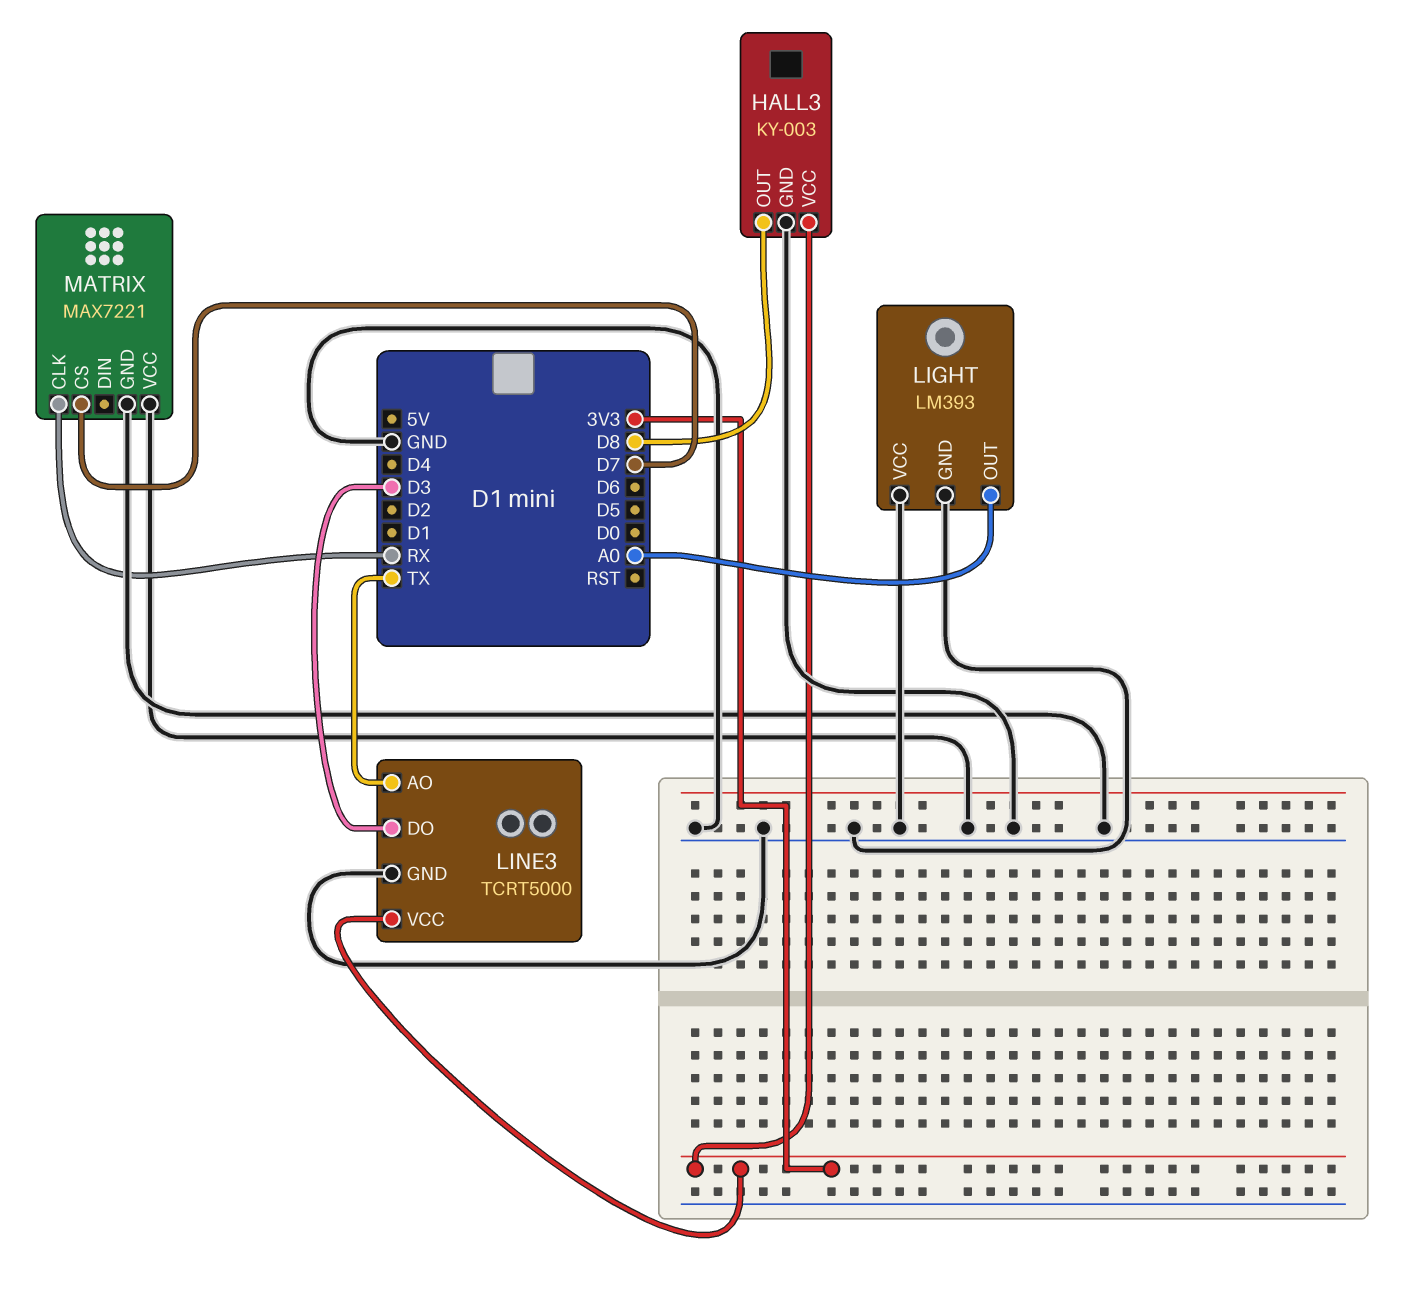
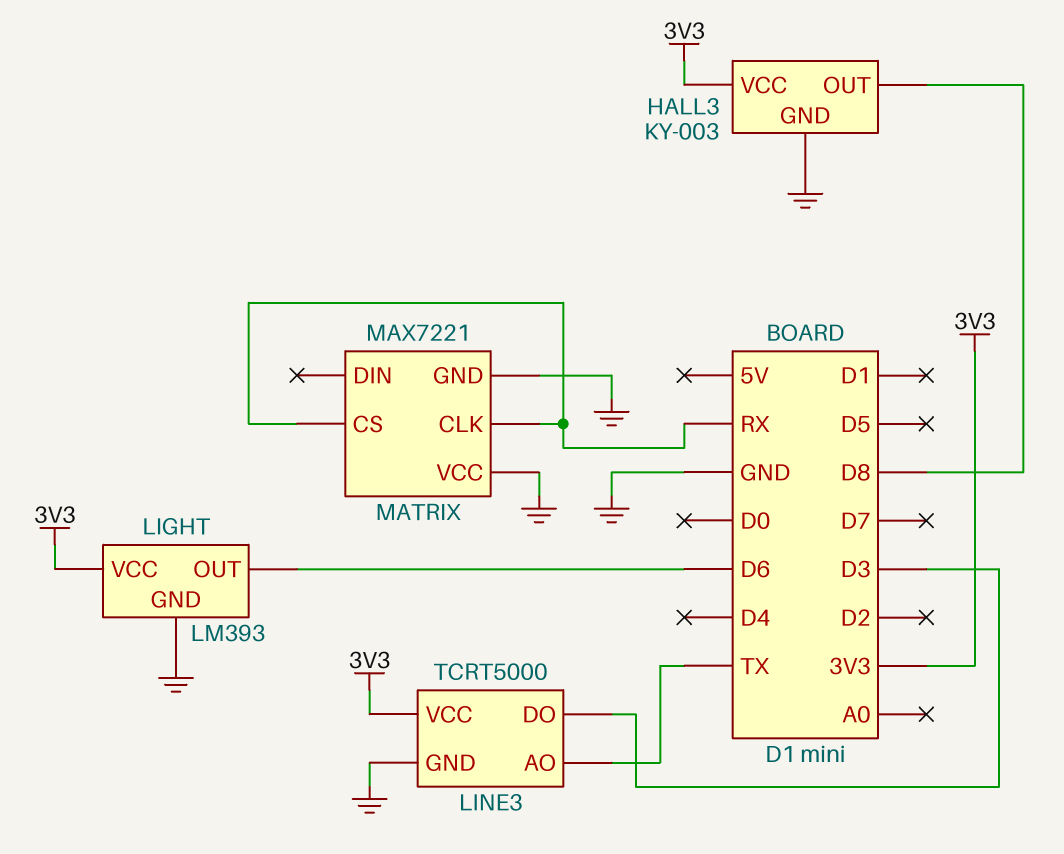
LIGHT pin OUT: A0 -> D6
LIGHT pin VCC: GND -> 3V3
MATRIX pin CS: D7 -> RX

